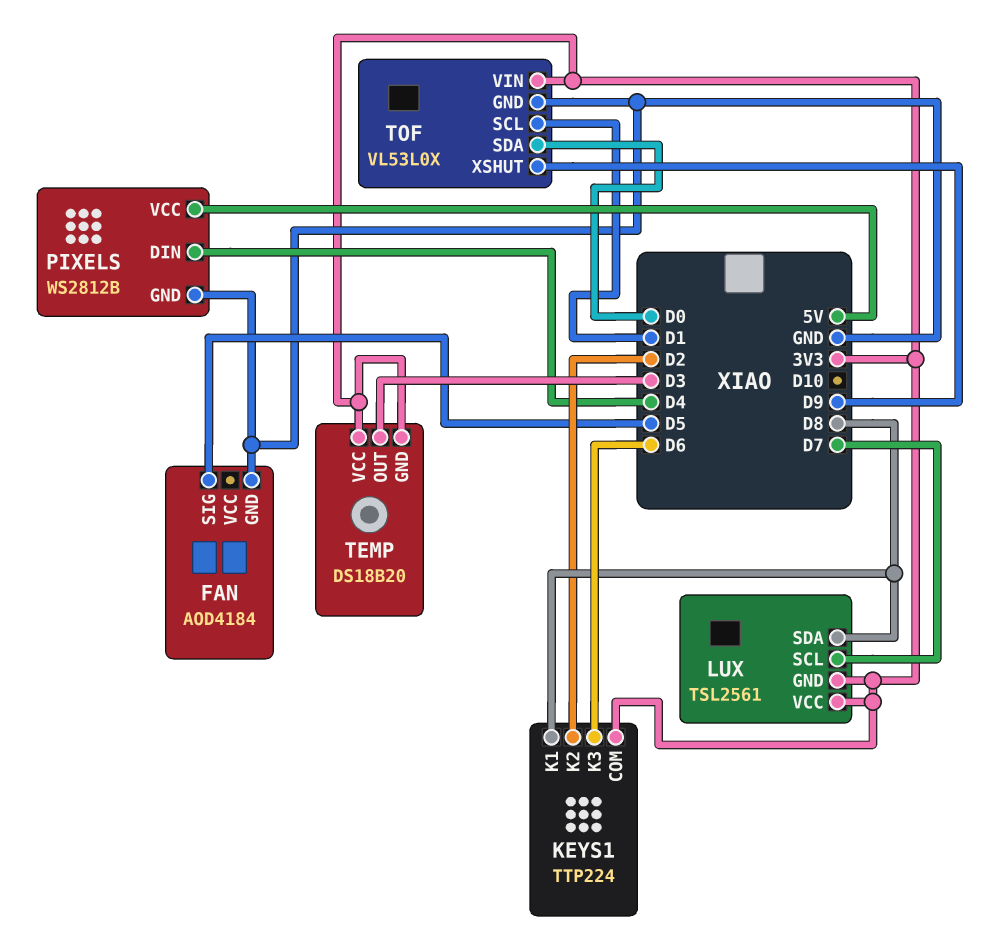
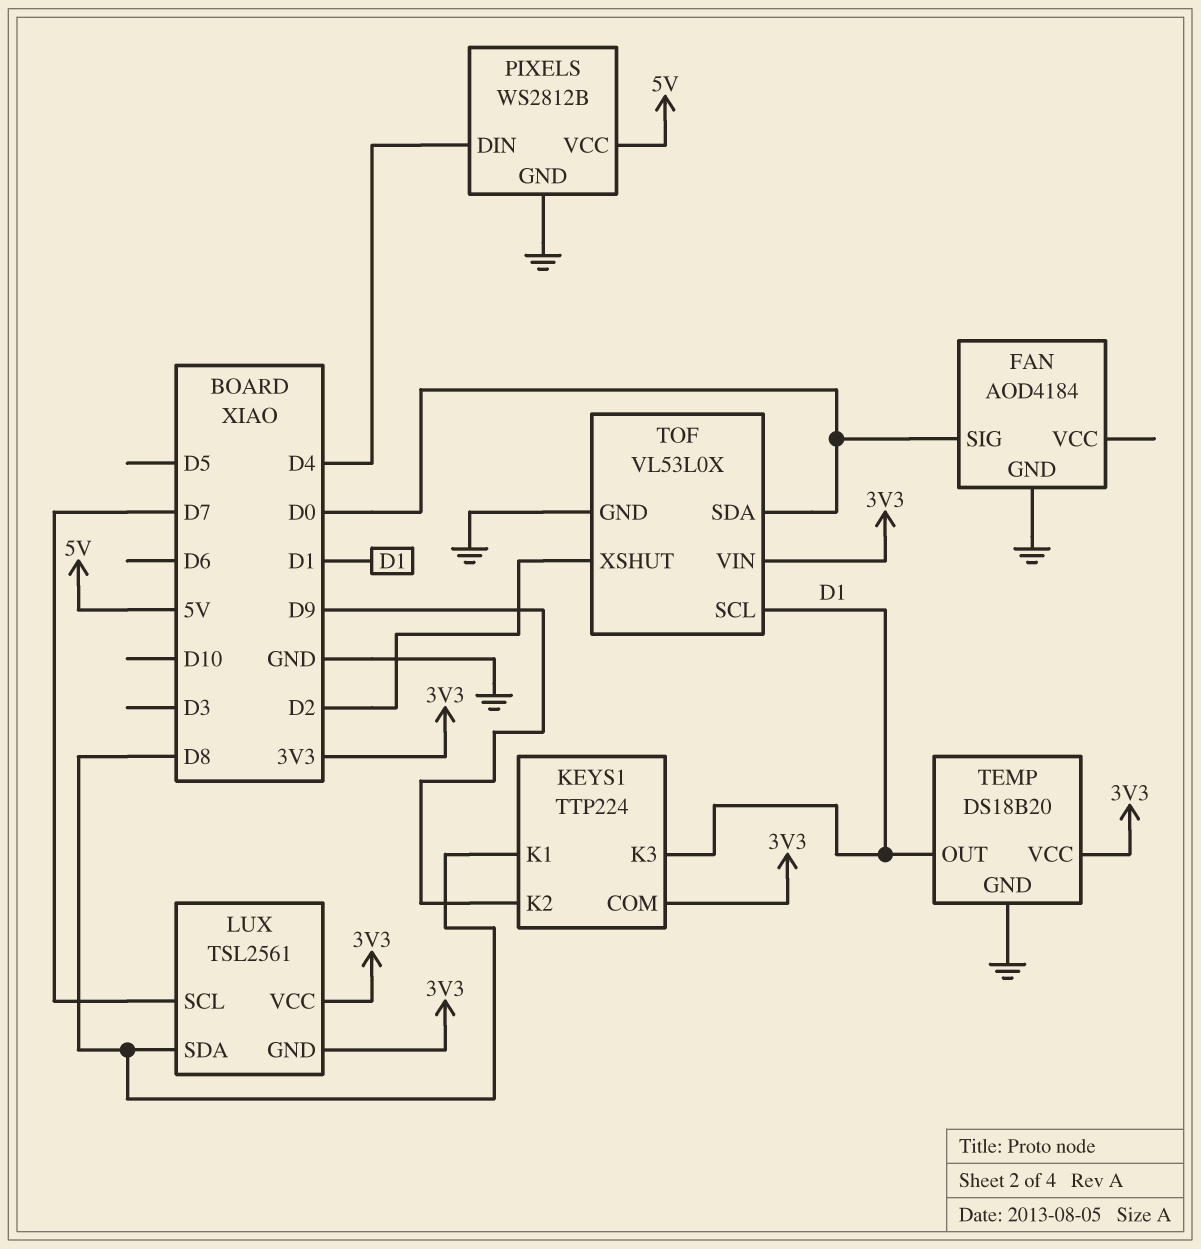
FAN pin SIG: D5 -> D0
KEYS1 pin K2: D2 -> D9
KEYS1 pin K3: D6 -> D1
TEMP pin GND: 3V3 -> GND
TEMP pin OUT: D3 -> D1
TOF pin XSHUT: D9 -> D2

